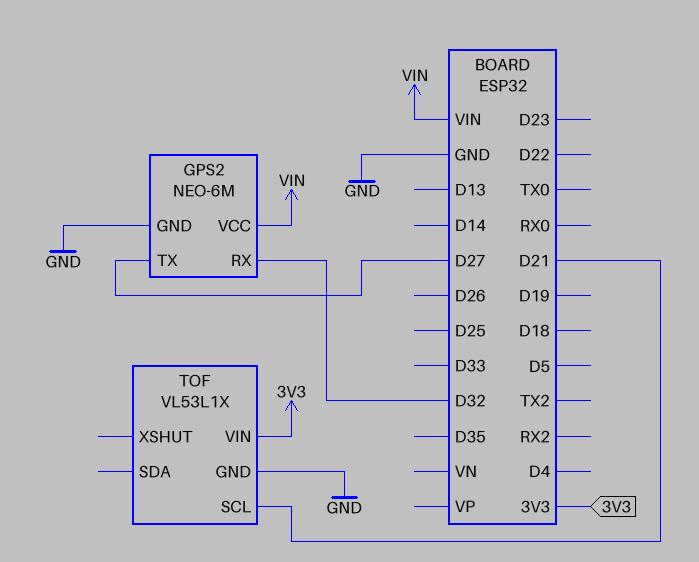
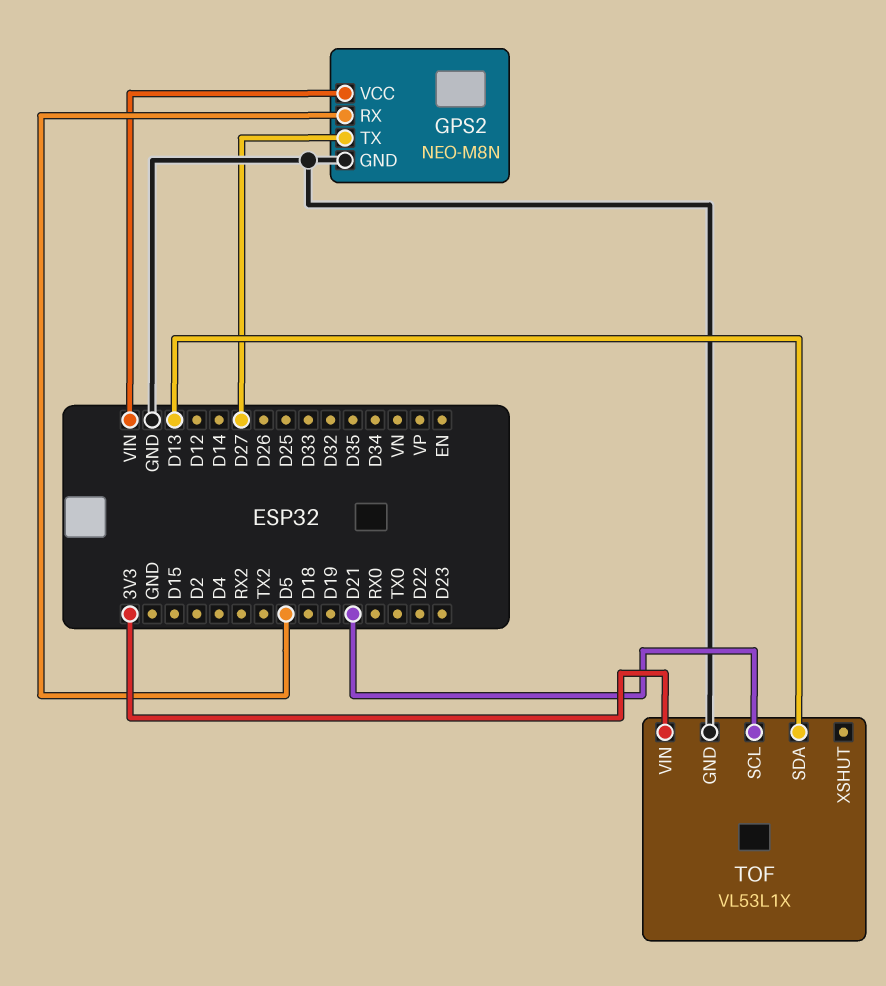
GPS2: NEO-6M -> NEO-M8N
GPS2 pin RX: D32 -> D5
TOF pin SDA: none -> D13

